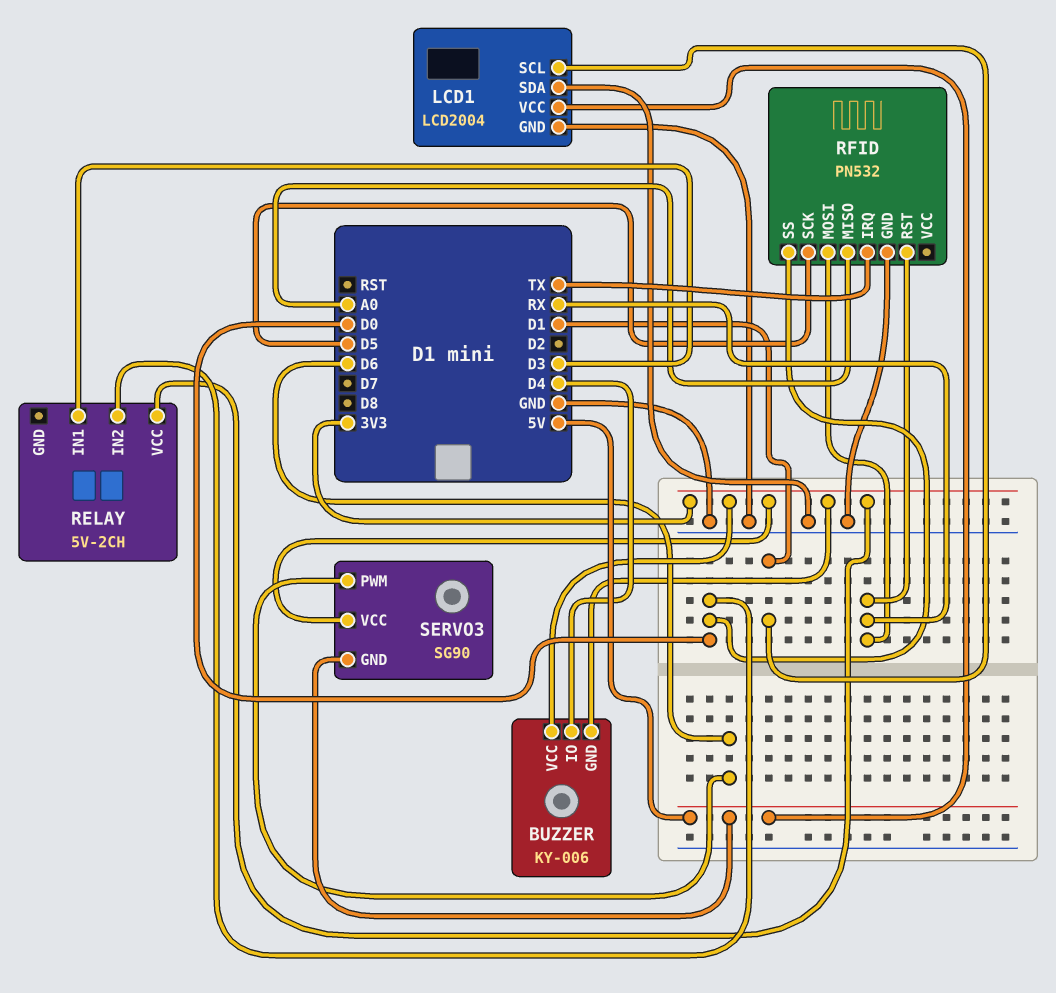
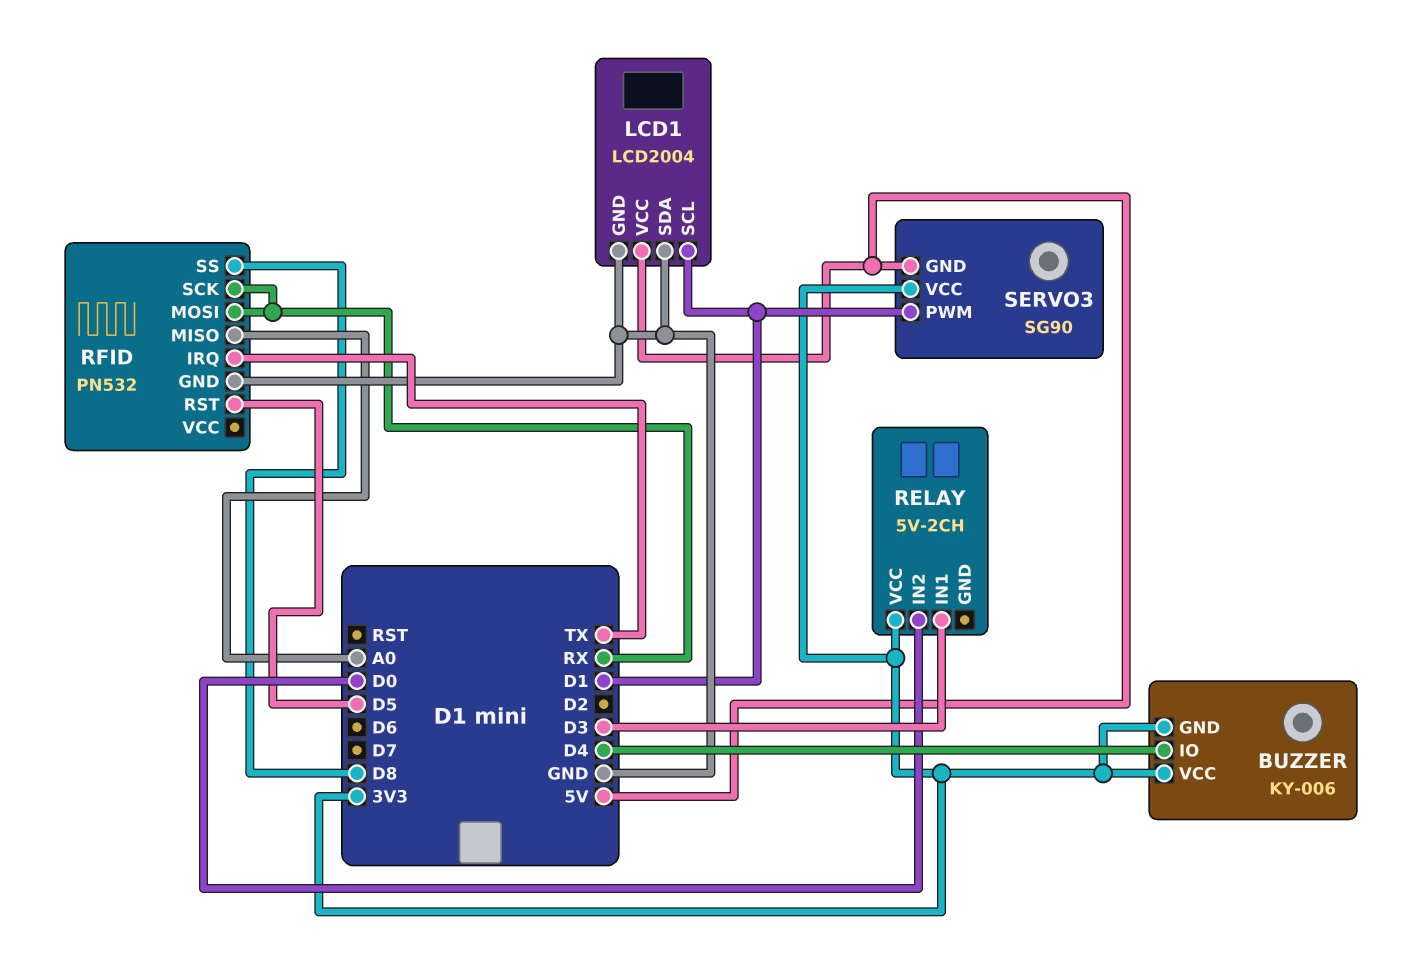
RFID pin RST: RX -> D5
RFID pin SCK: D5 -> RX
RFID pin SS: D0 -> D8
SERVO3 pin PWM: D6 -> D1

